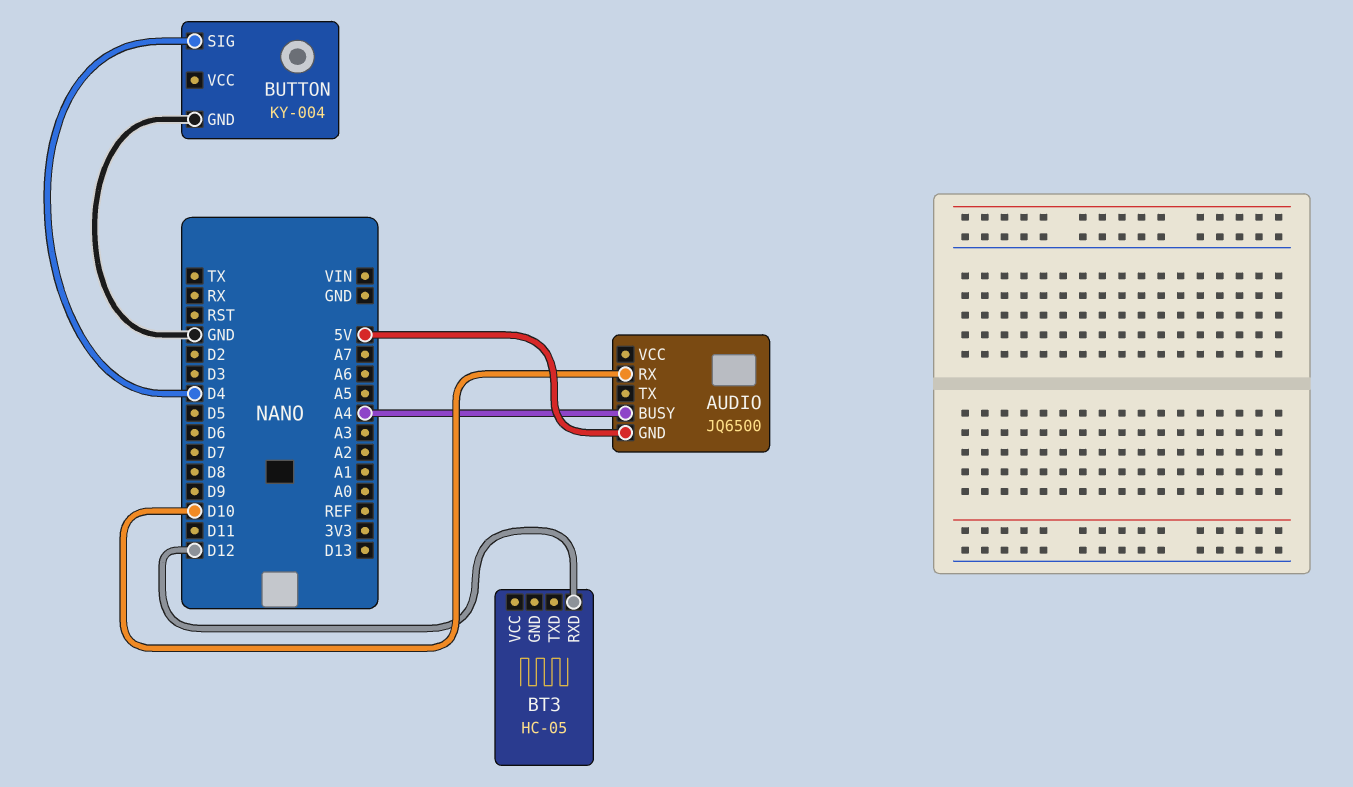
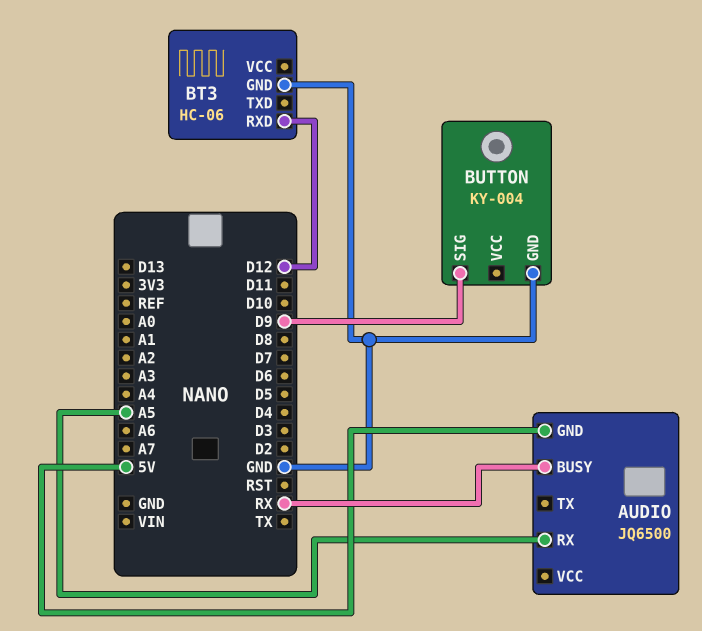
AUDIO pin BUSY: A4 -> RX
AUDIO pin RX: D10 -> A5
BT3: HC-05 -> HC-06
BT3 pin GND: none -> GND
BUTTON pin SIG: D4 -> D9

